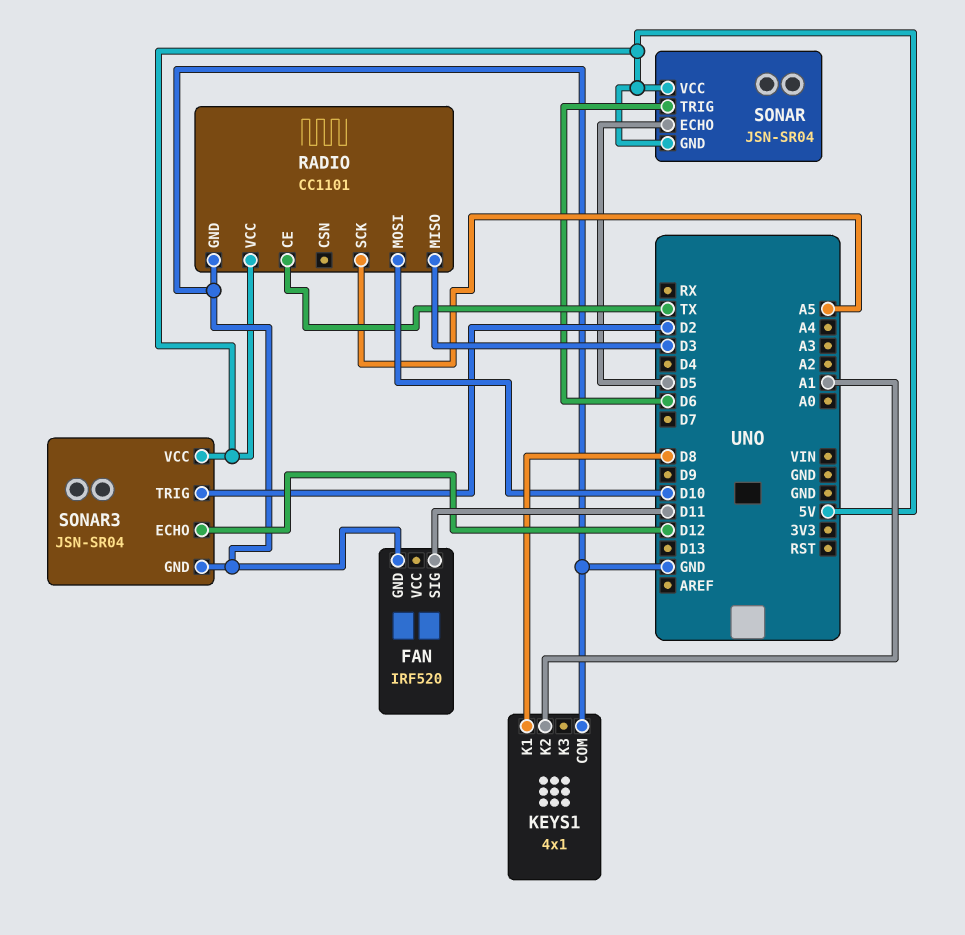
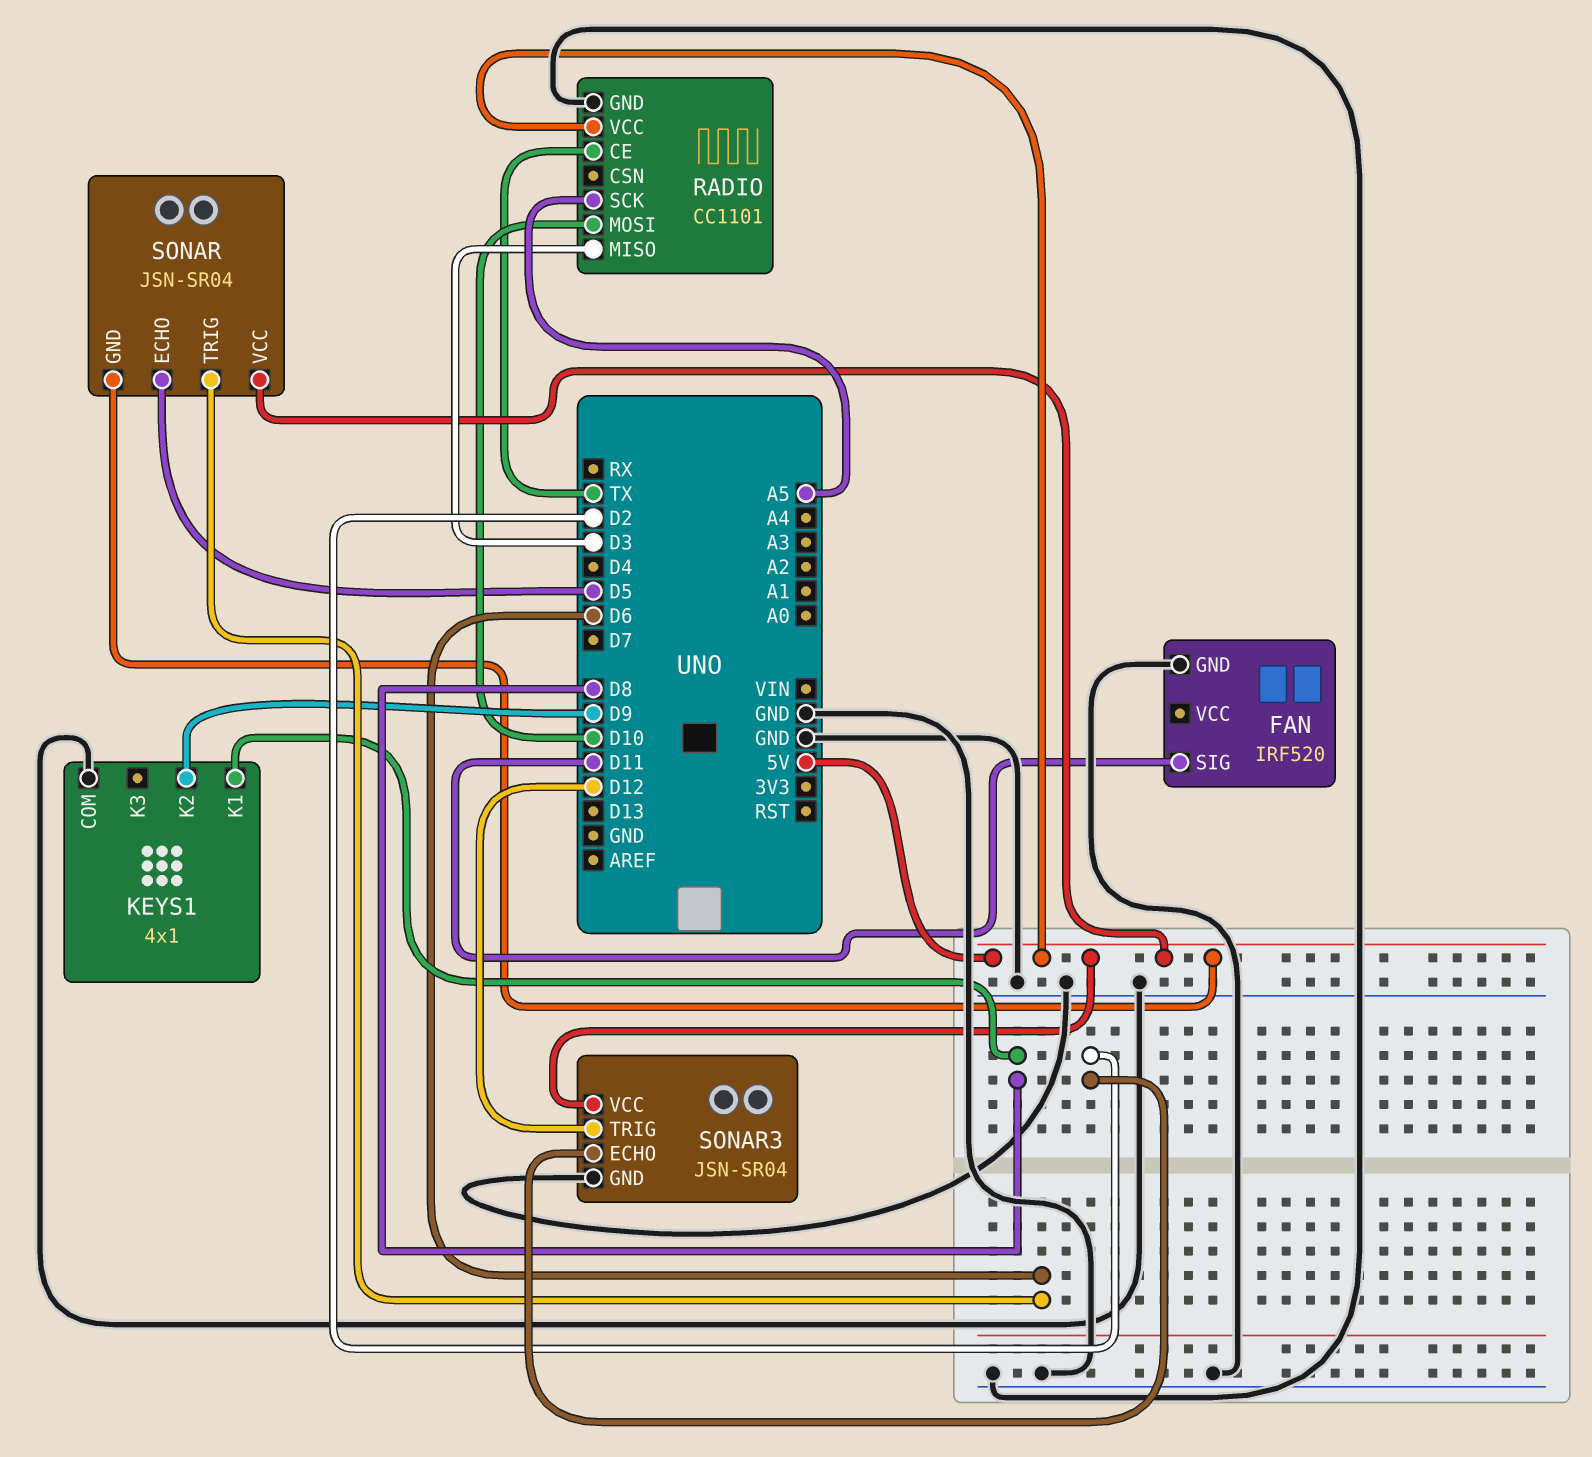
KEYS1 pin K2: A1 -> D9
SONAR3 pin ECHO: D12 -> D2
SONAR3 pin TRIG: D2 -> D12

